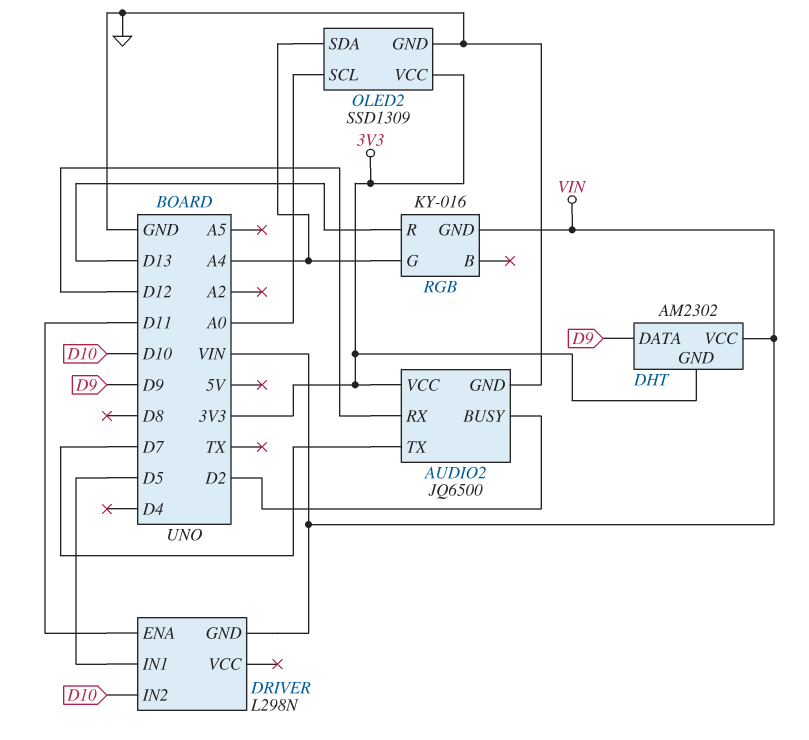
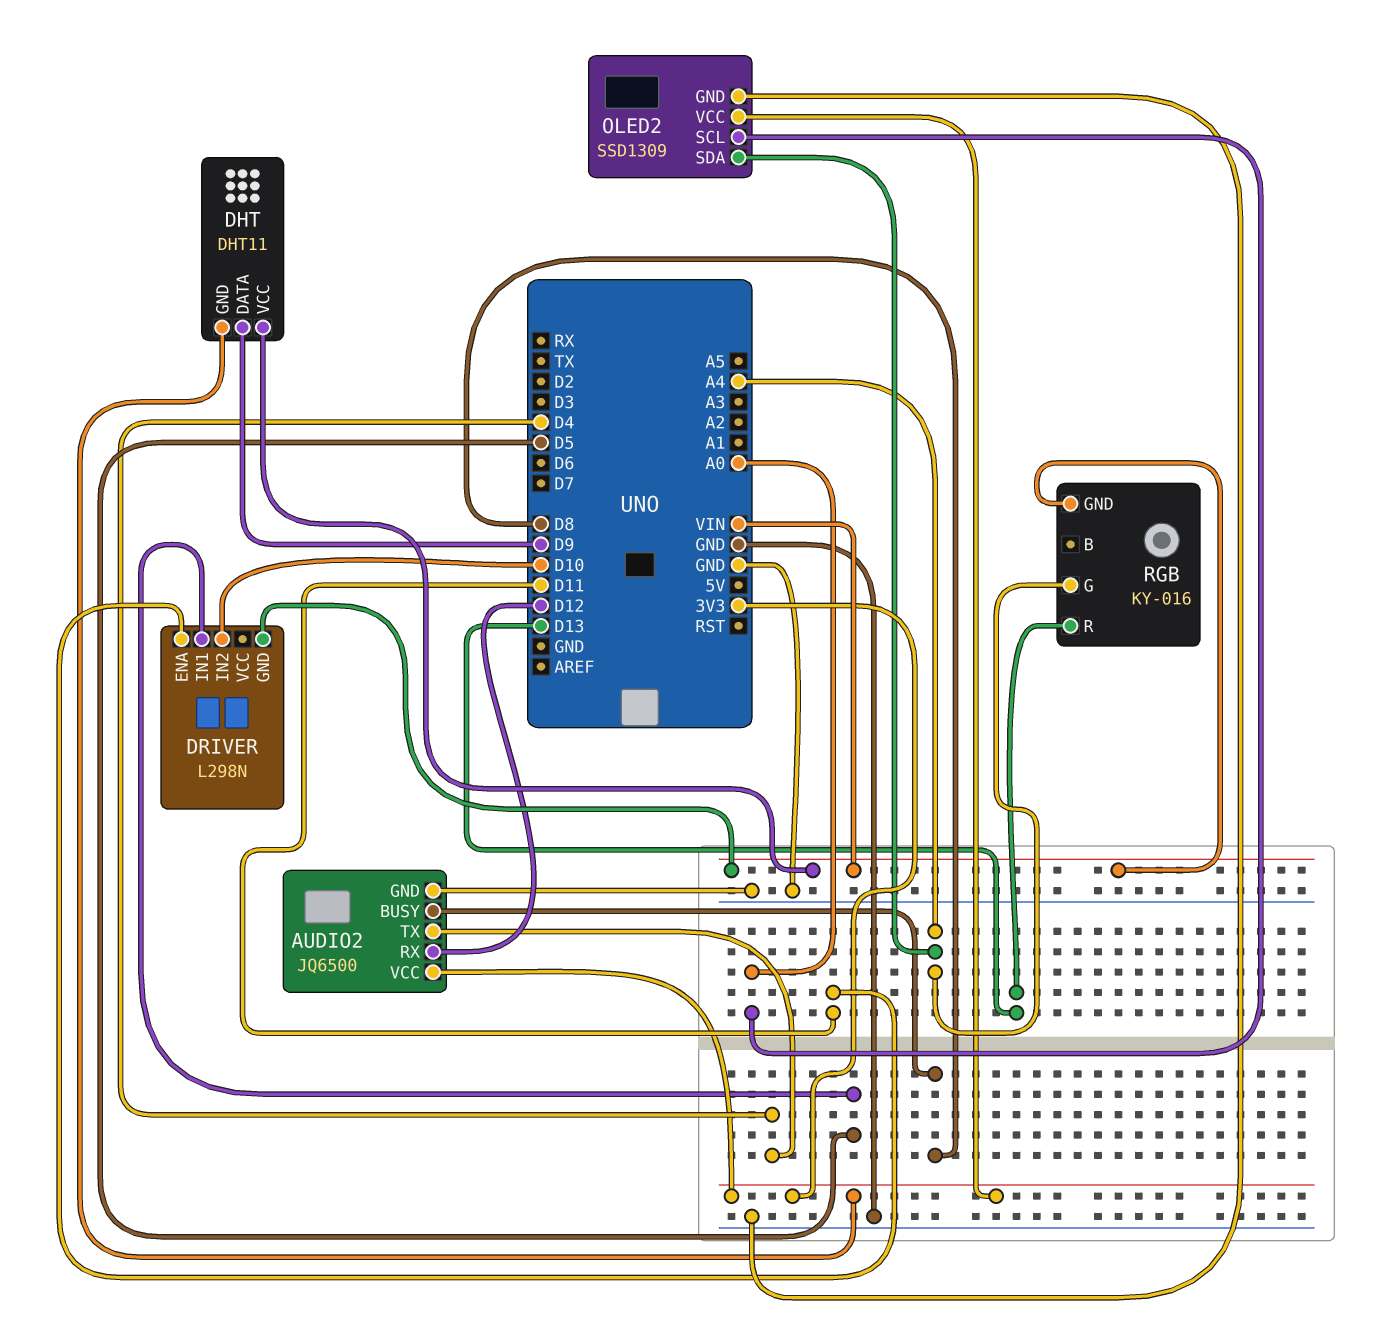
AUDIO2 pin BUSY: D2 -> D8
AUDIO2 pin TX: D7 -> D4
DHT: AM2302 -> DHT11

